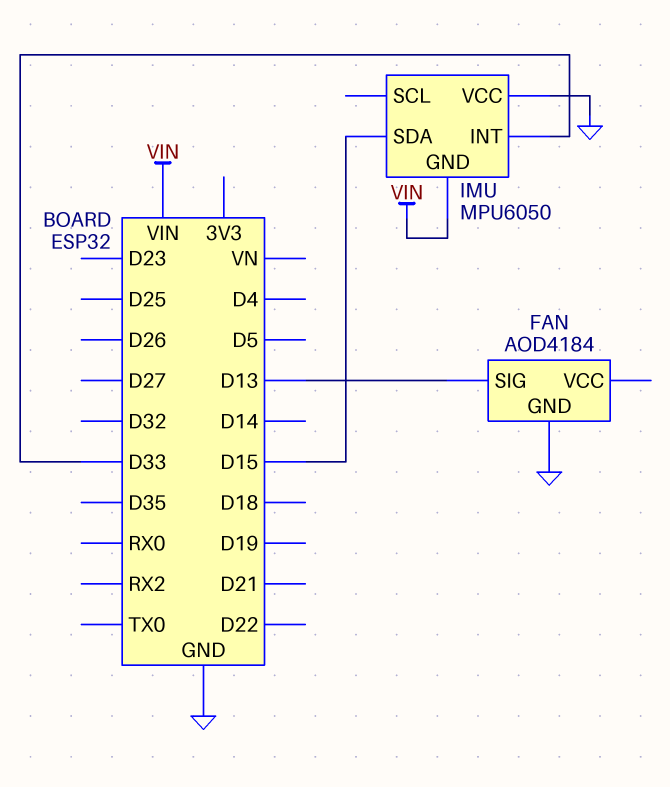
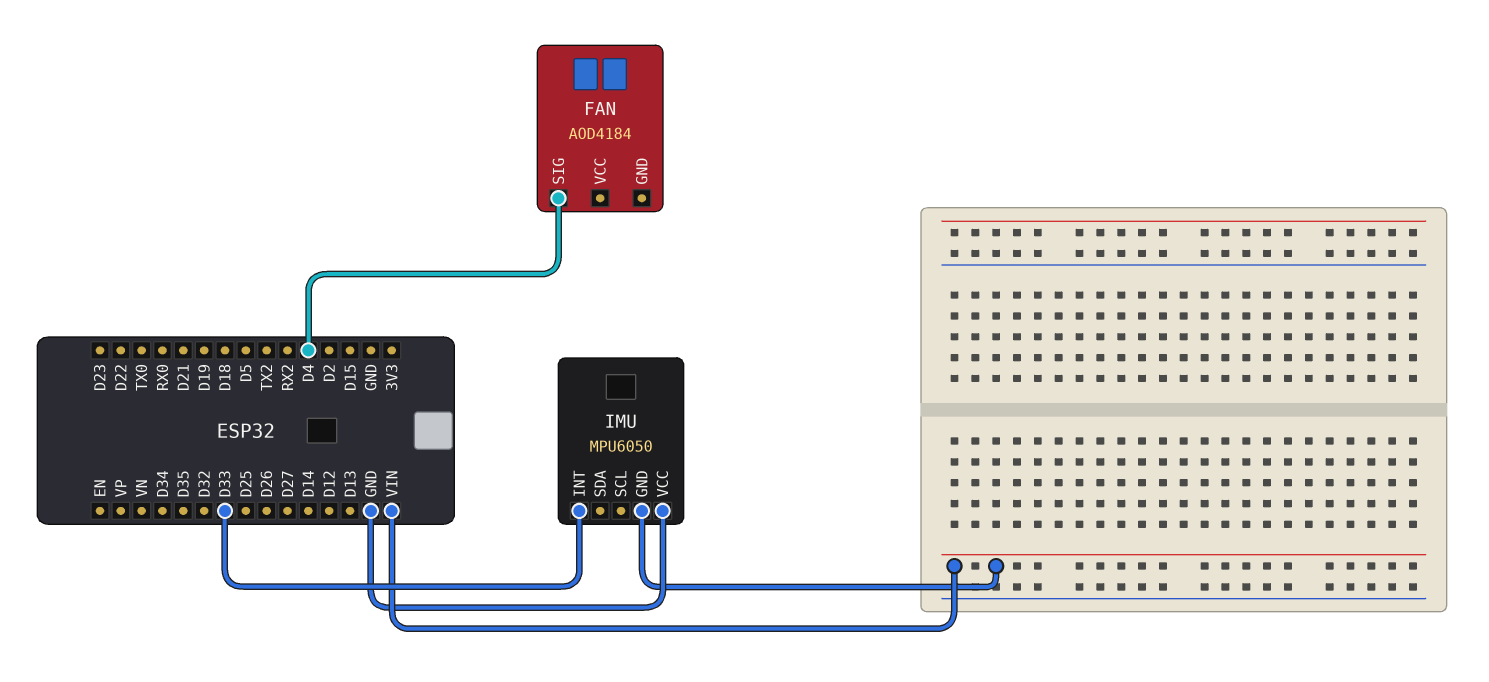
FAN pin GND: GND -> none
FAN pin SIG: D13 -> D4
IMU pin SDA: D15 -> none

